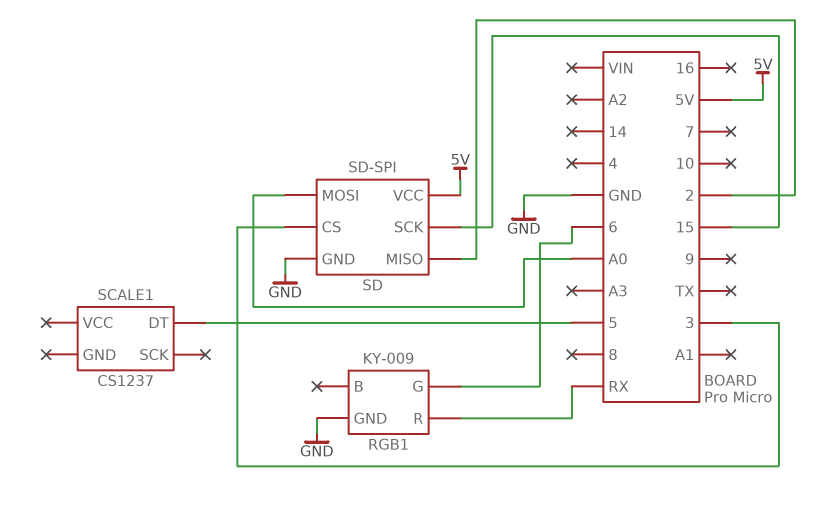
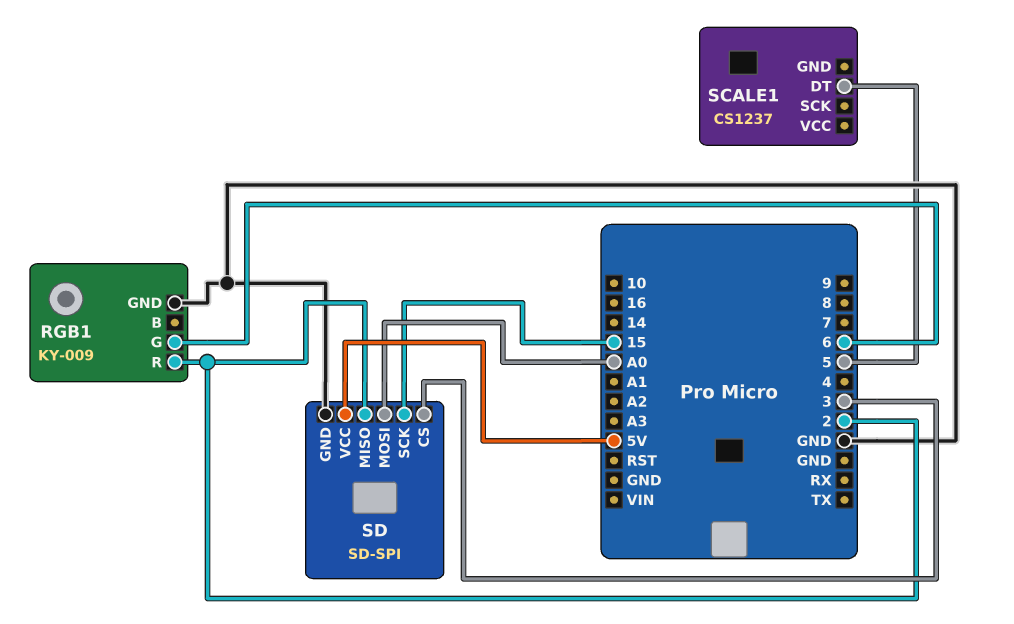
RGB1 pin R: RX -> 2

